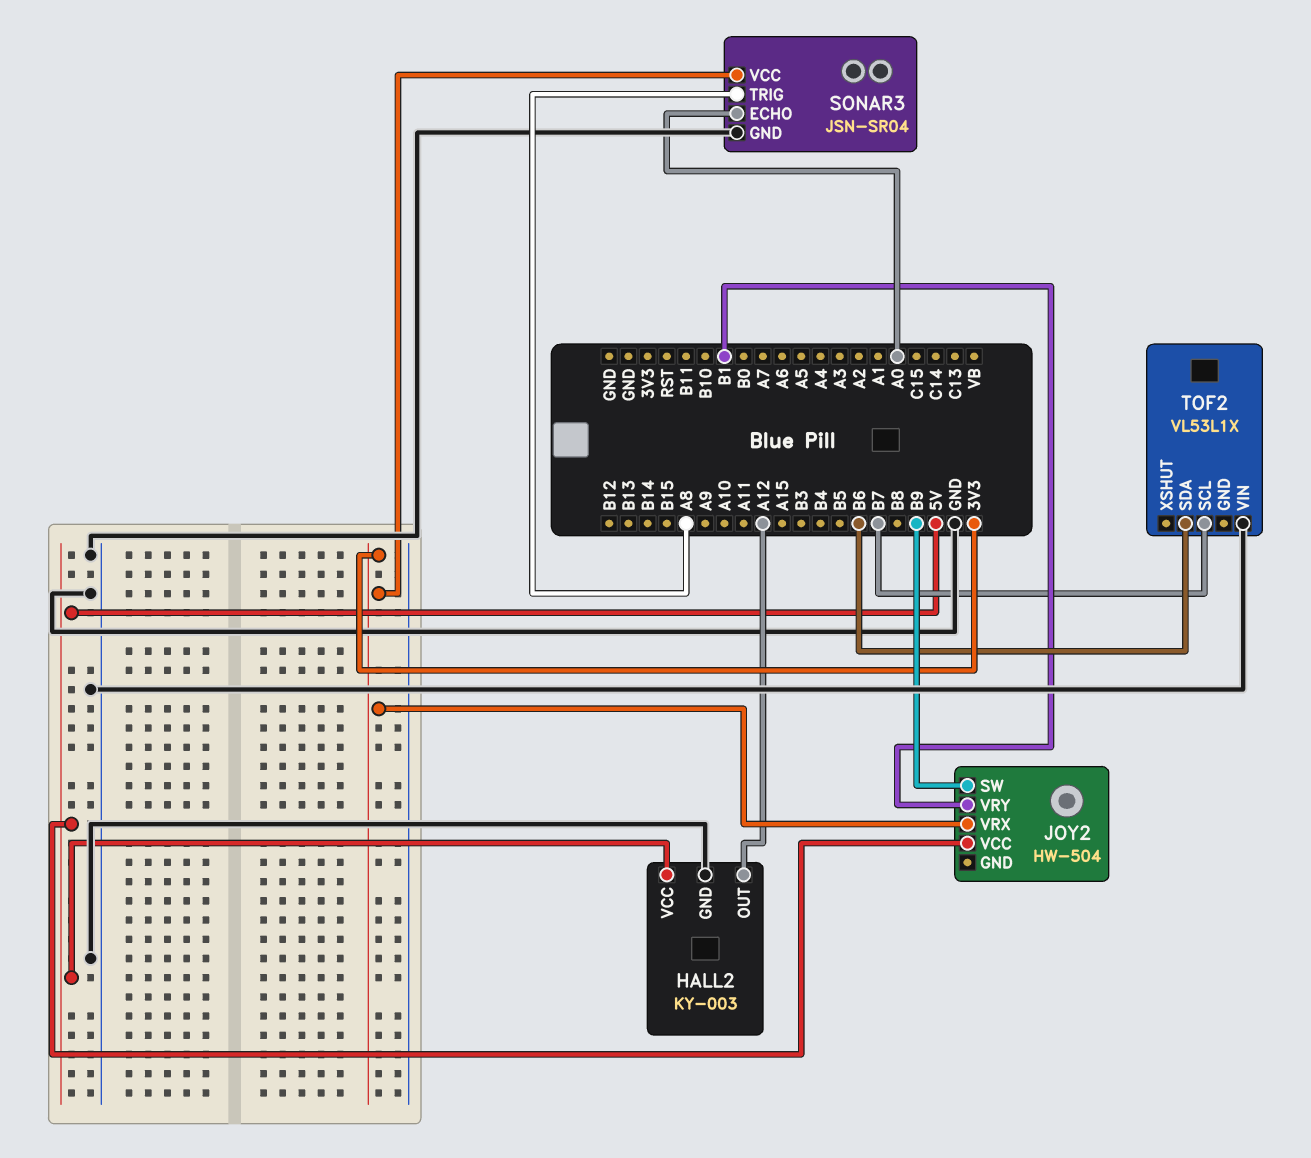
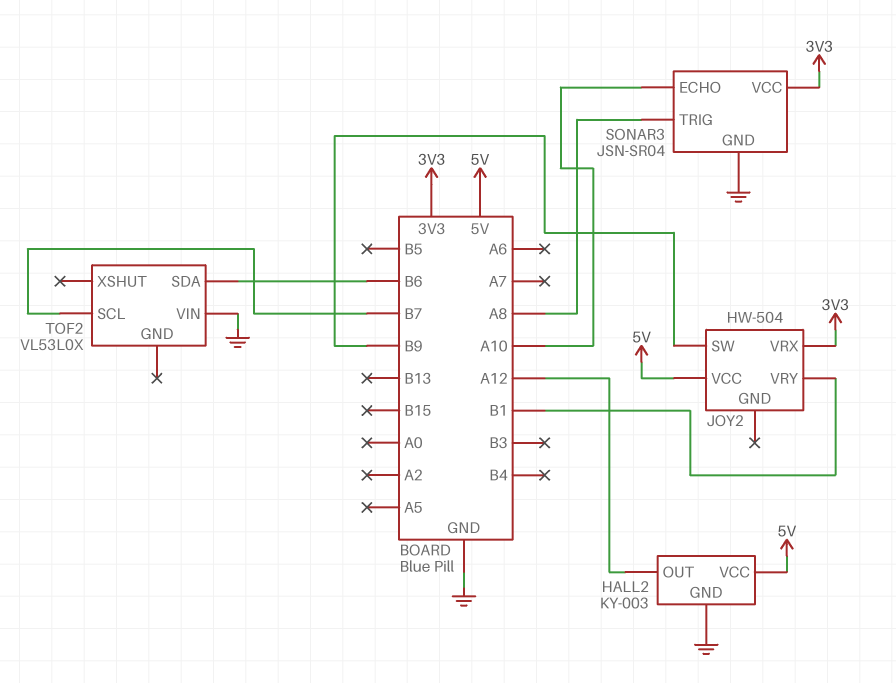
SONAR3 pin ECHO: A0 -> A10
TOF2: VL53L1X -> VL53L0X

